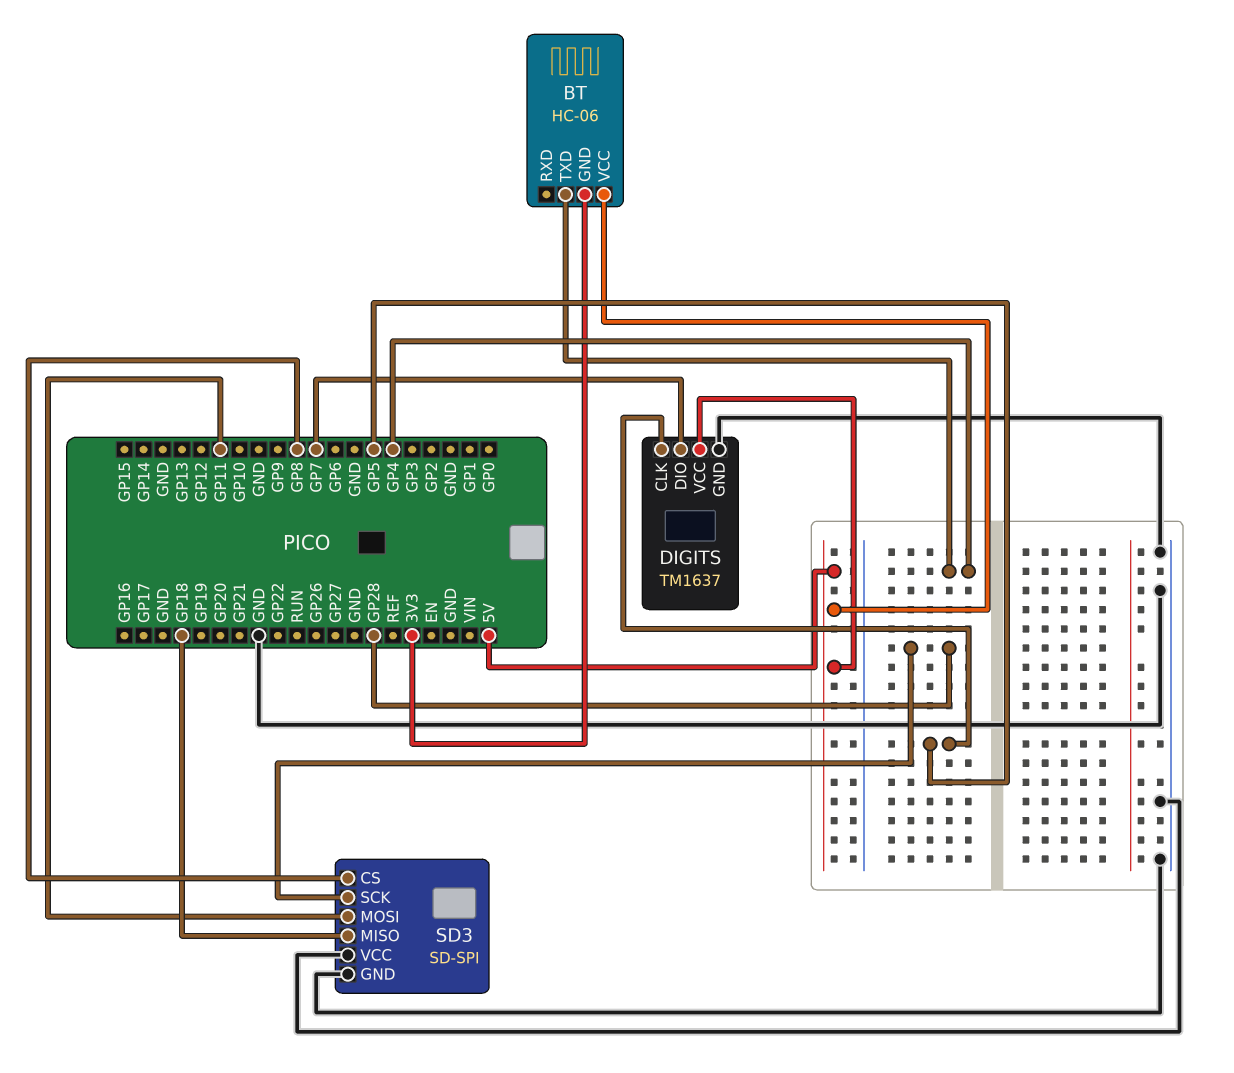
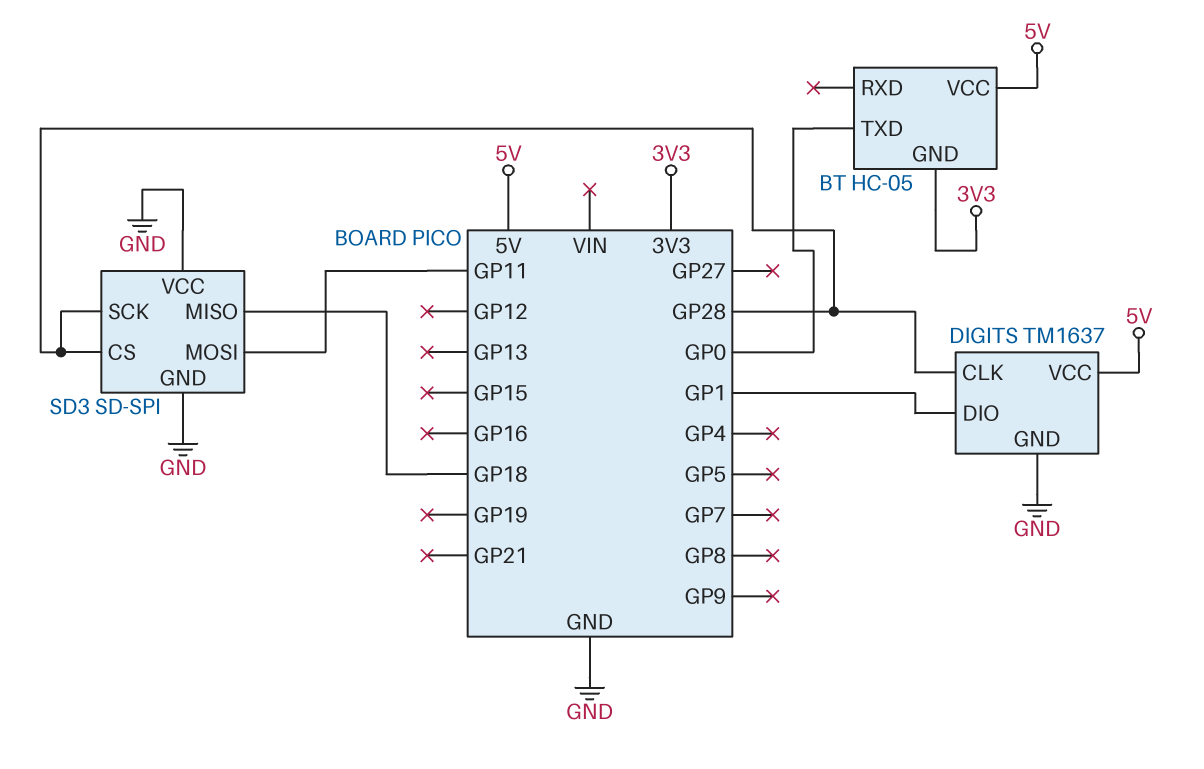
BT: HC-06 -> HC-05
BT pin TXD: GP4 -> GP0
DIGITS pin CLK: GP5 -> GP28
DIGITS pin DIO: GP7 -> GP1
SD3 pin CS: GP8 -> GP28

